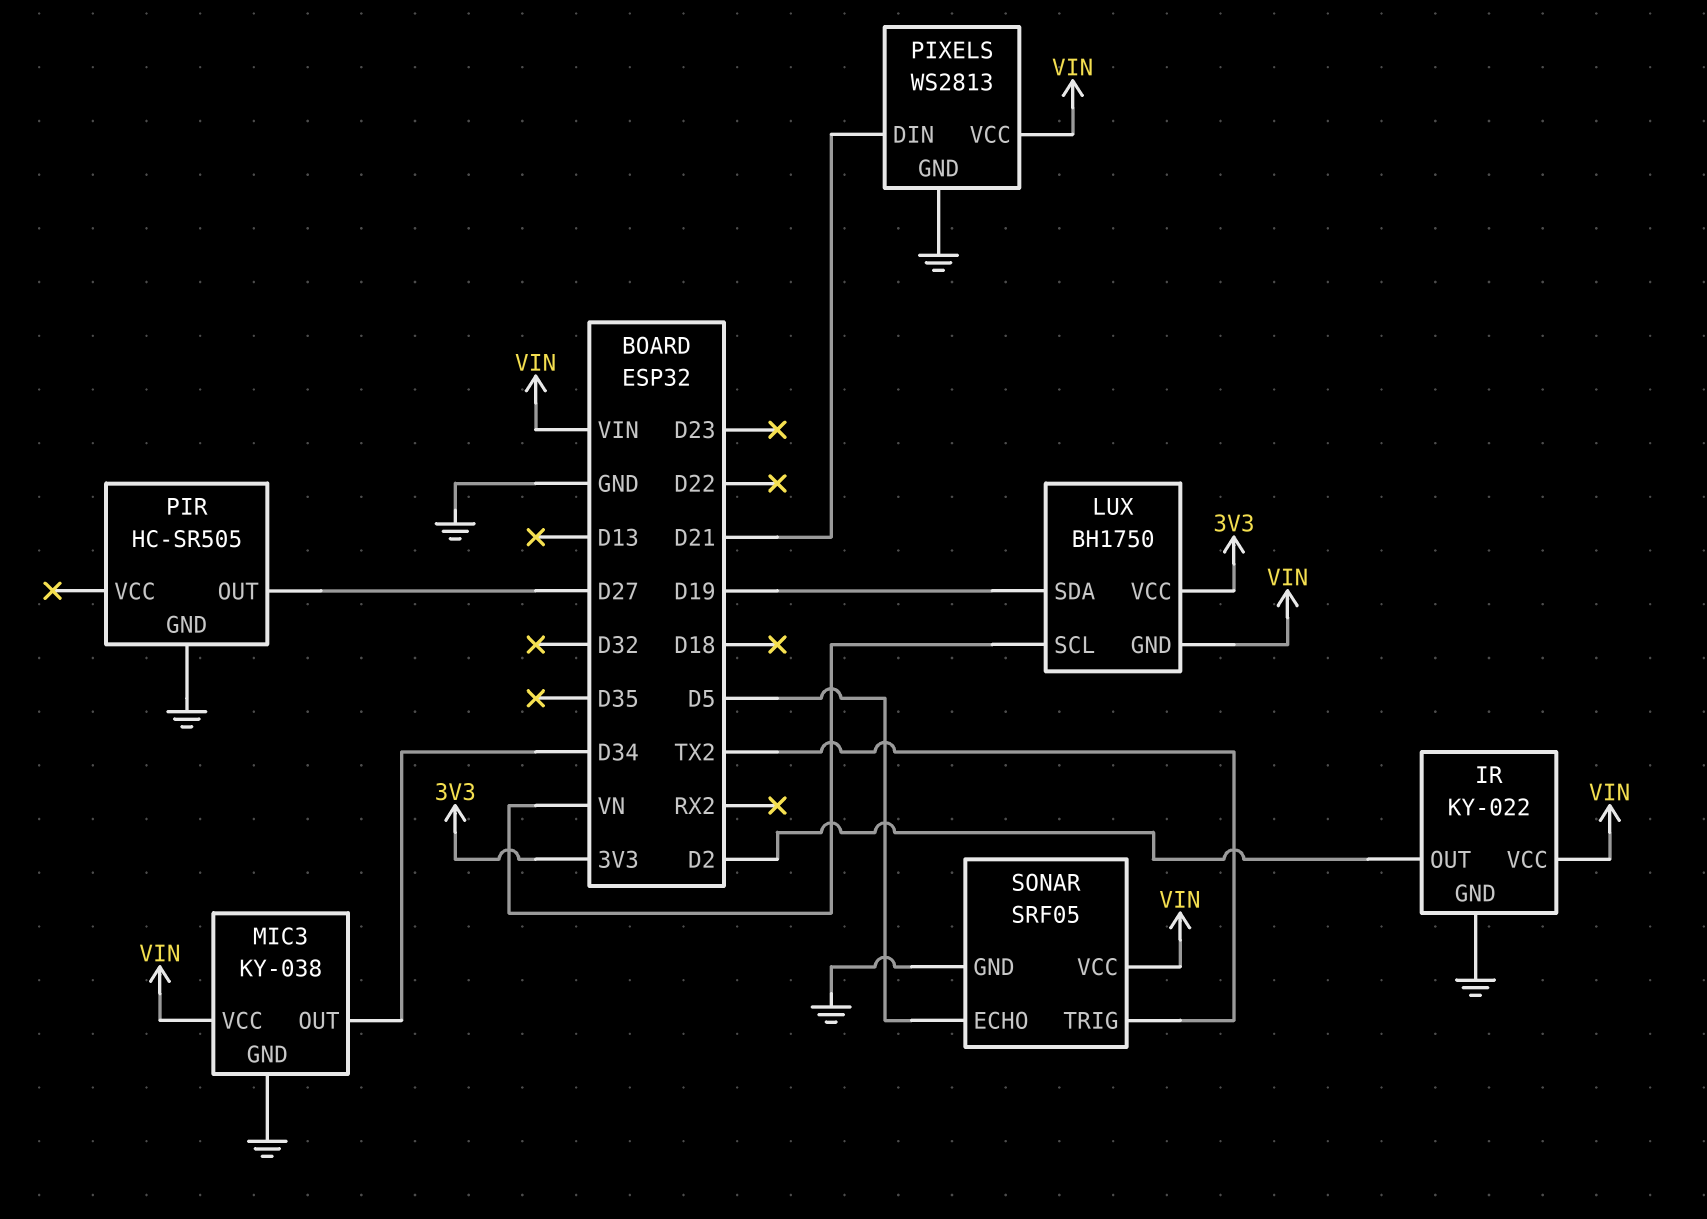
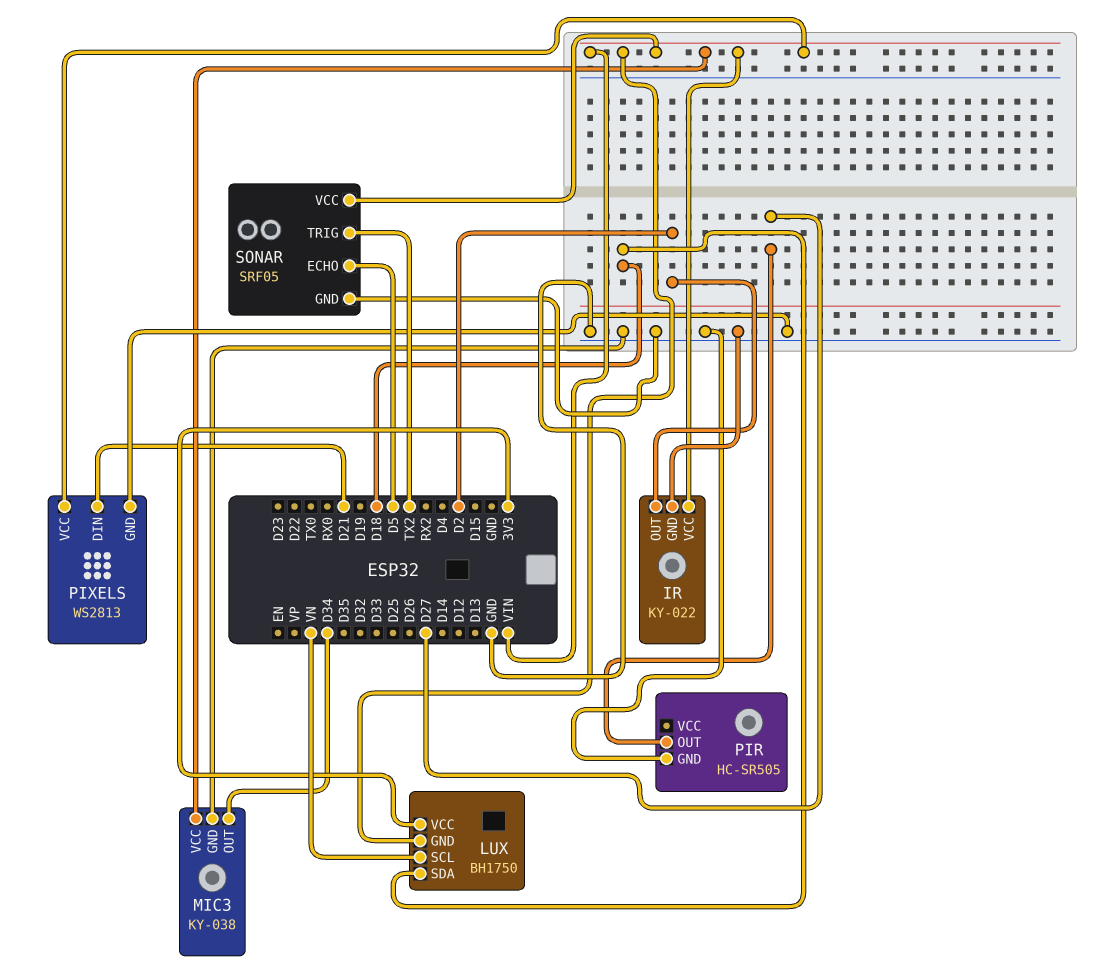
LUX pin SDA: D19 -> D18

